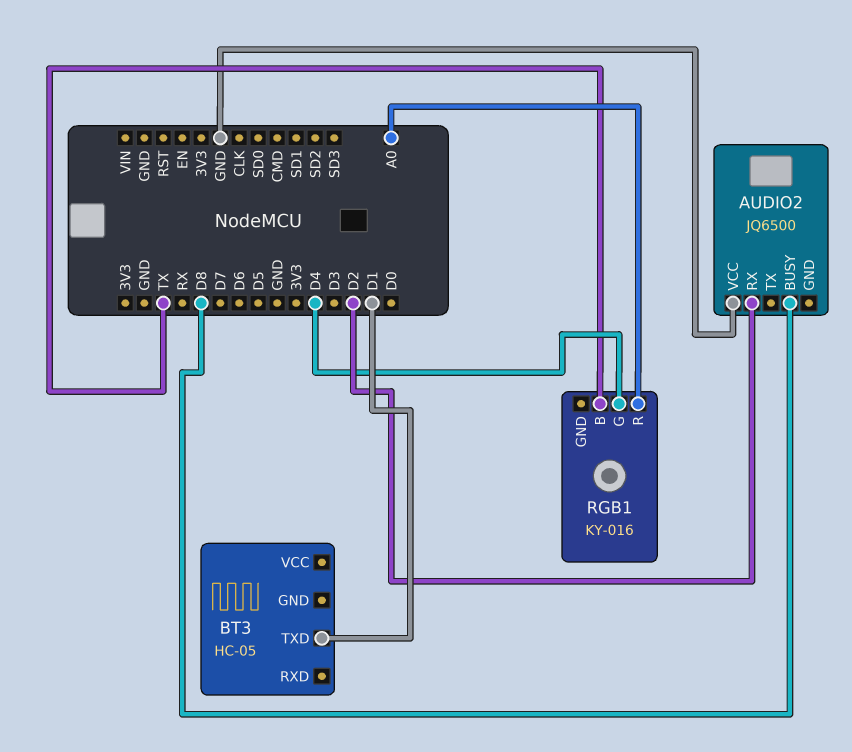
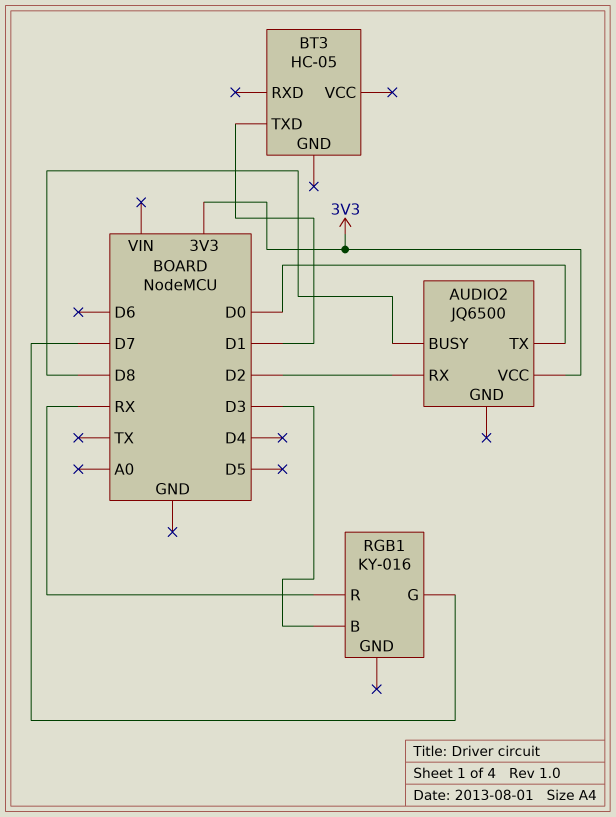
AUDIO2 pin TX: none -> D0
AUDIO2 pin VCC: GND -> 3V3
RGB1 pin B: TX -> D3
RGB1 pin G: D4 -> D7
RGB1 pin R: A0 -> RX

